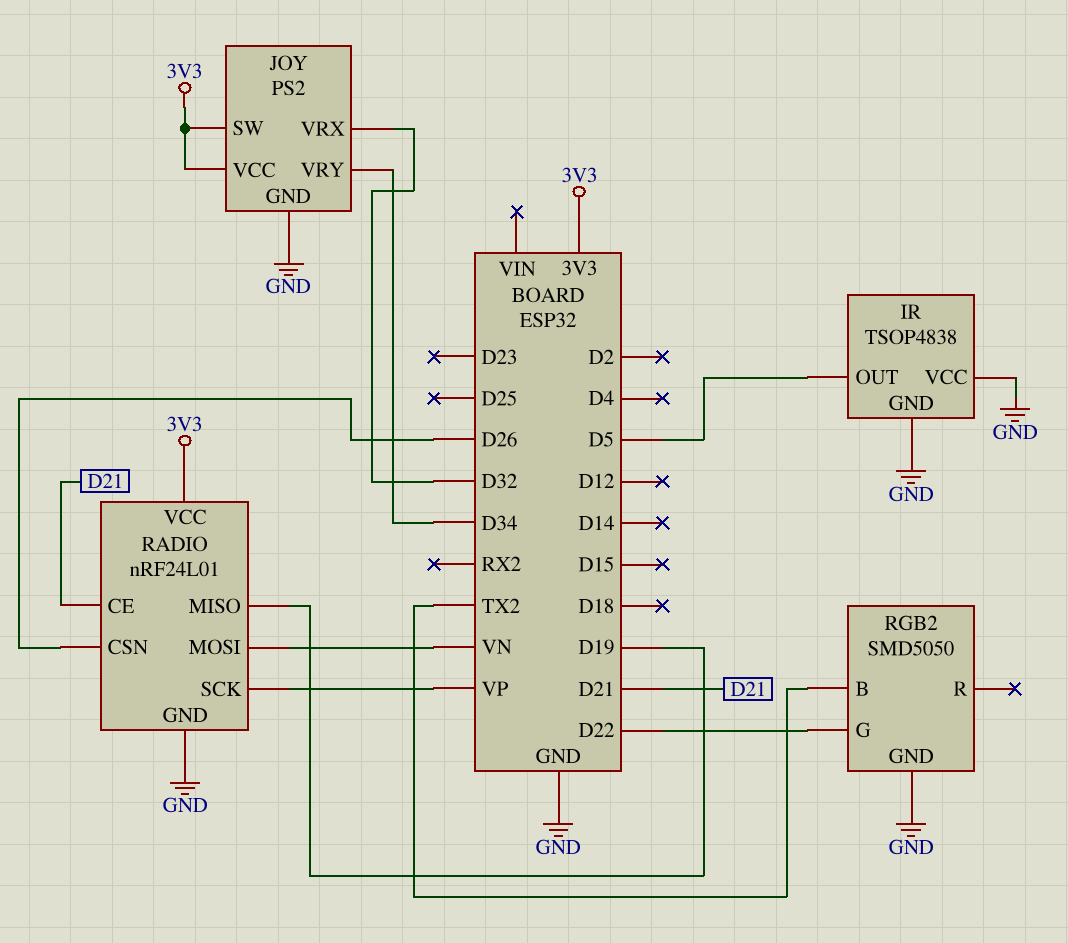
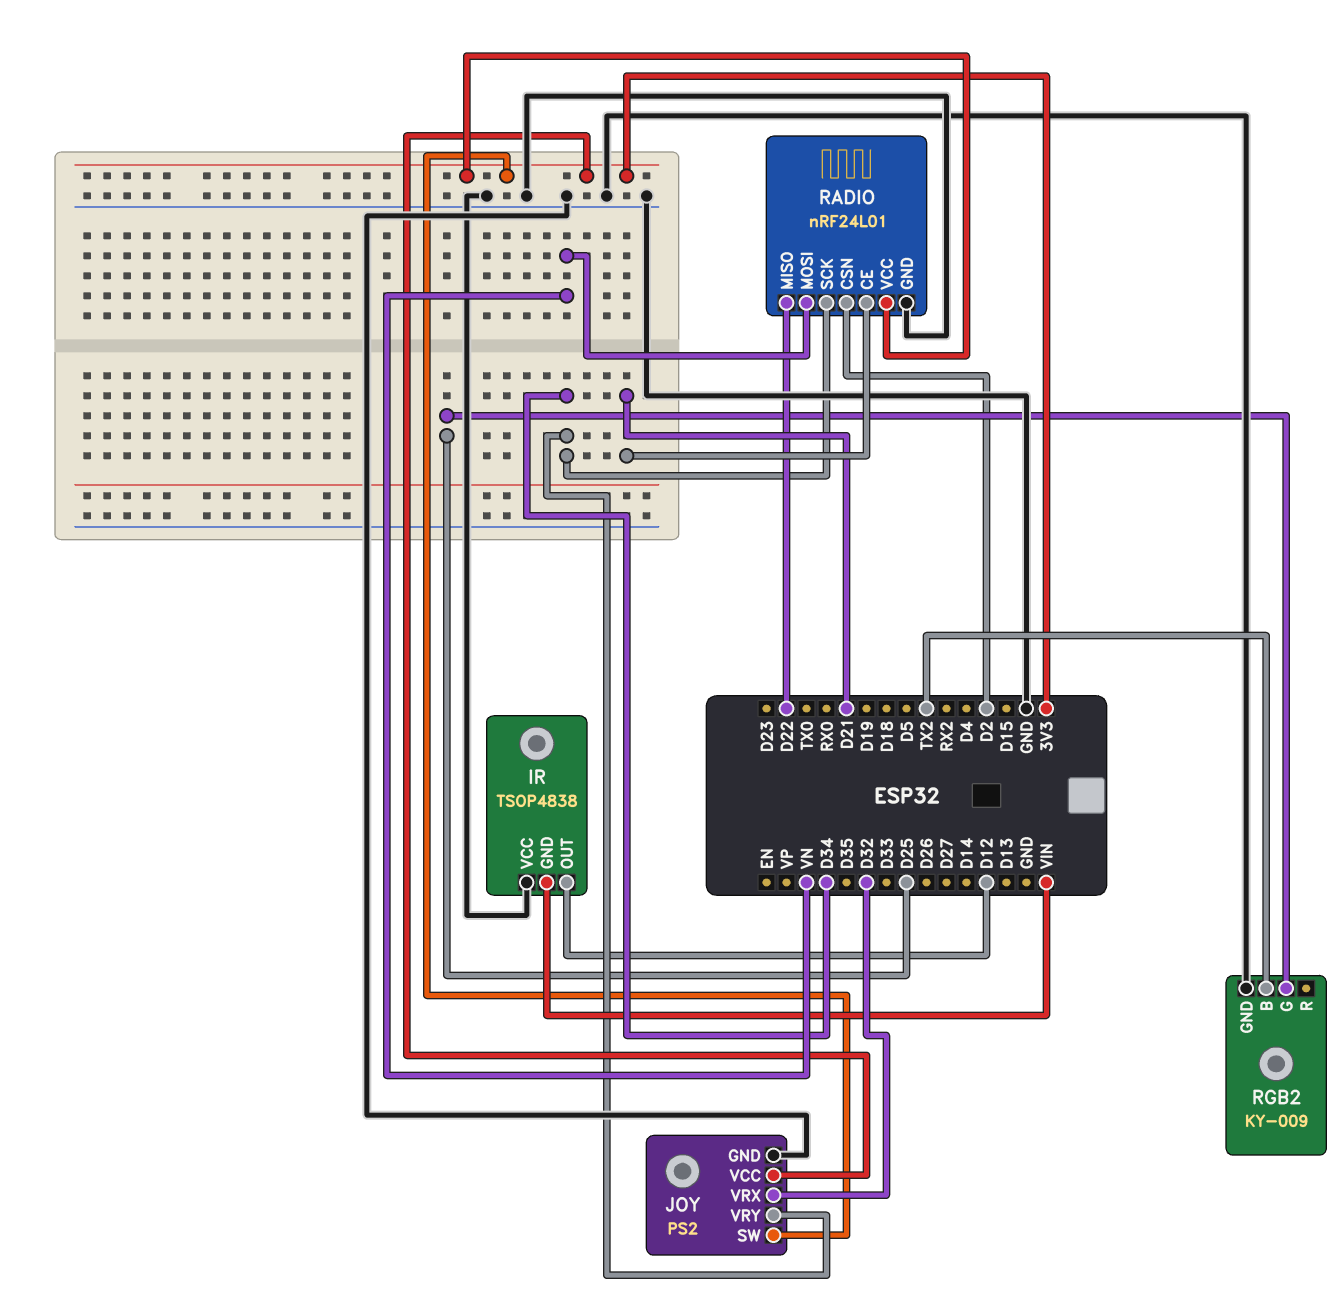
IR pin GND: GND -> VIN
IR pin OUT: D5 -> D12
RADIO pin CSN: D26 -> D2
RADIO pin MISO: D19 -> D22
RADIO pin SCK: VP -> D34
RGB2: SMD5050 -> KY-009
RGB2 pin G: D22 -> D25

